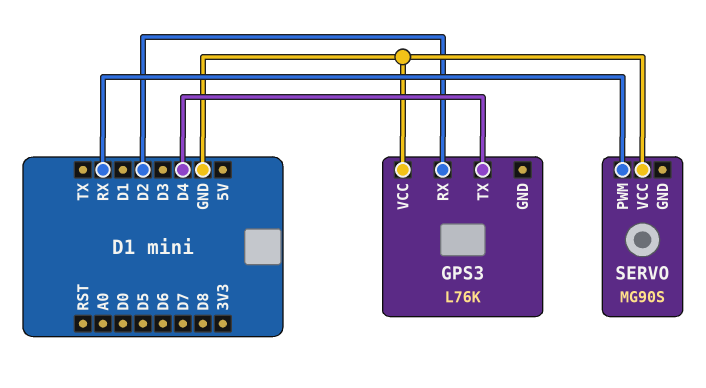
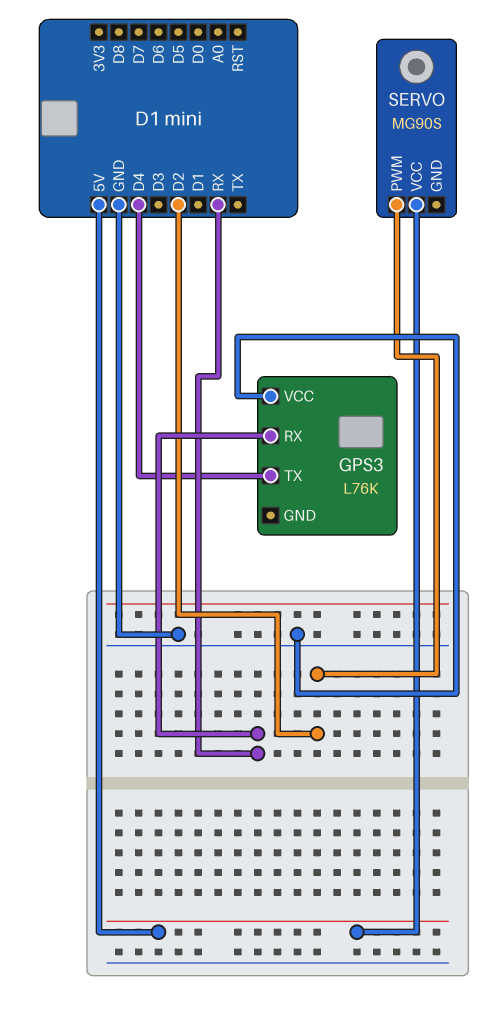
GPS3 pin RX: D2 -> RX
SERVO pin PWM: RX -> D2
SERVO pin VCC: GND -> 5V

